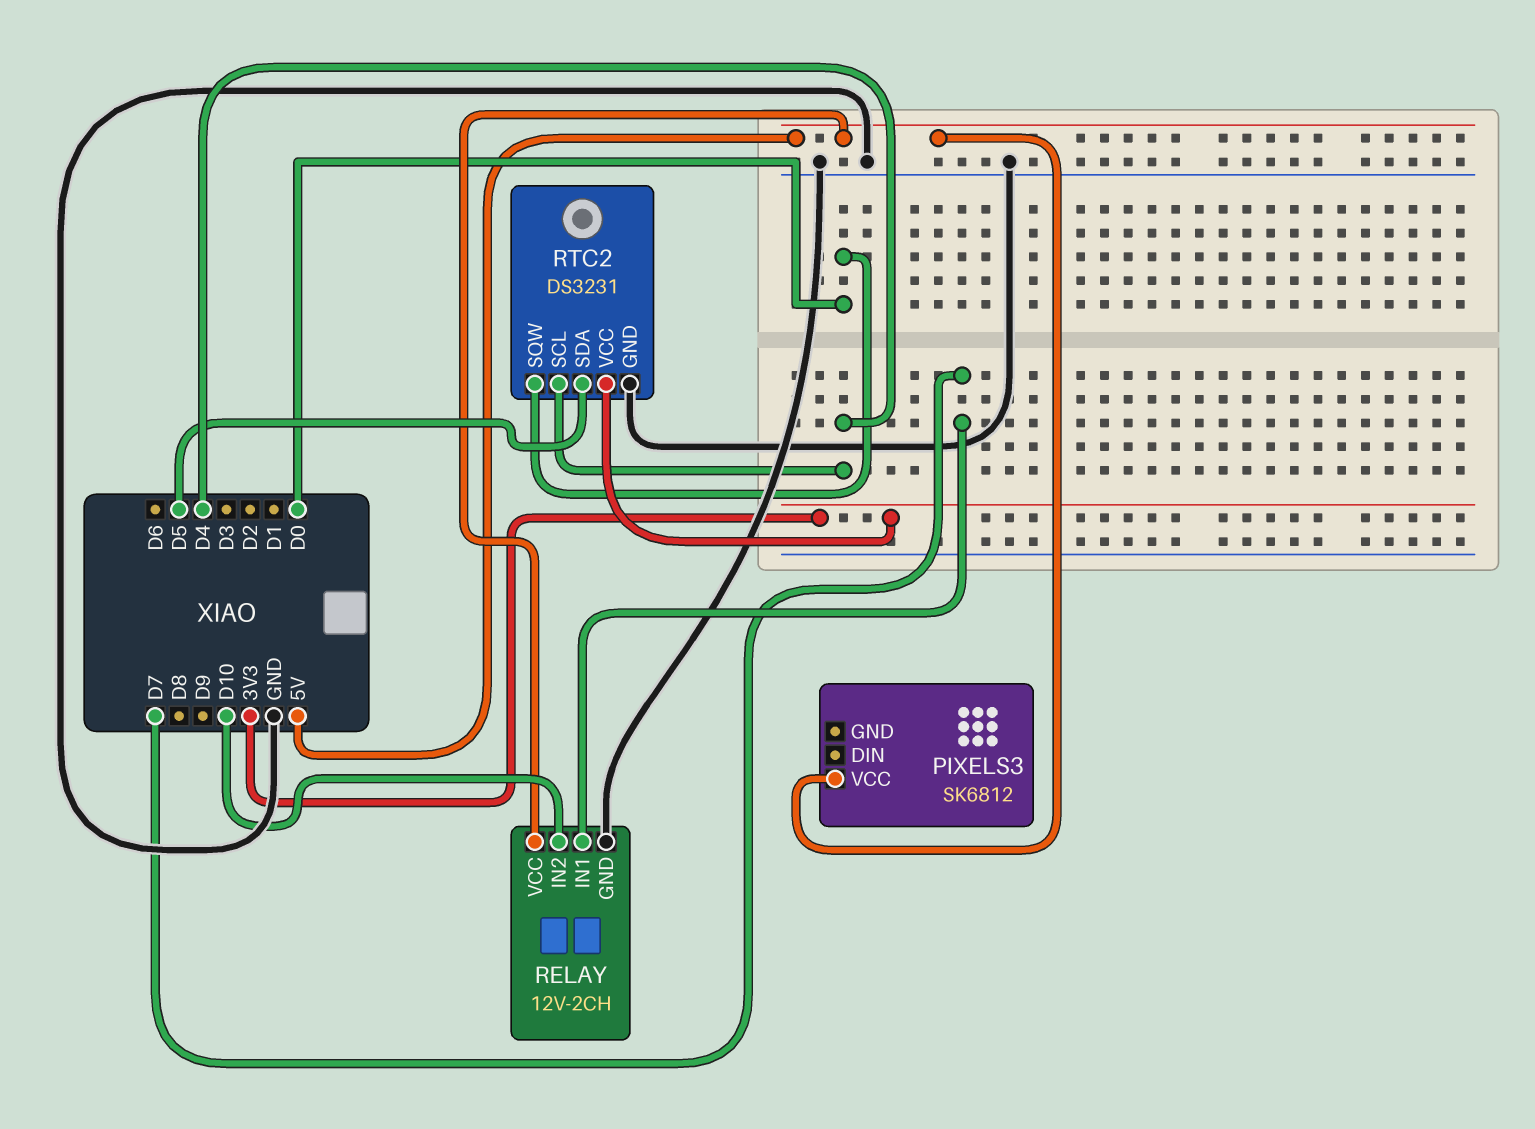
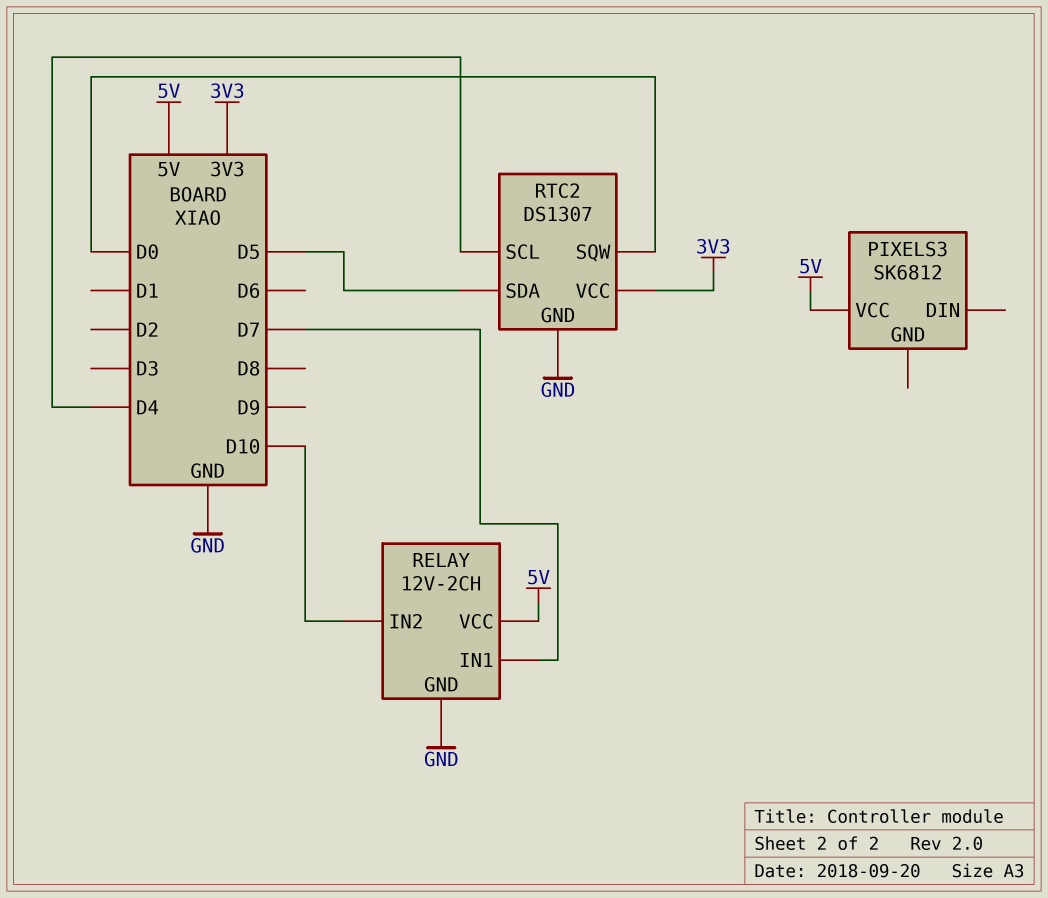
RTC2: DS3231 -> DS1307

